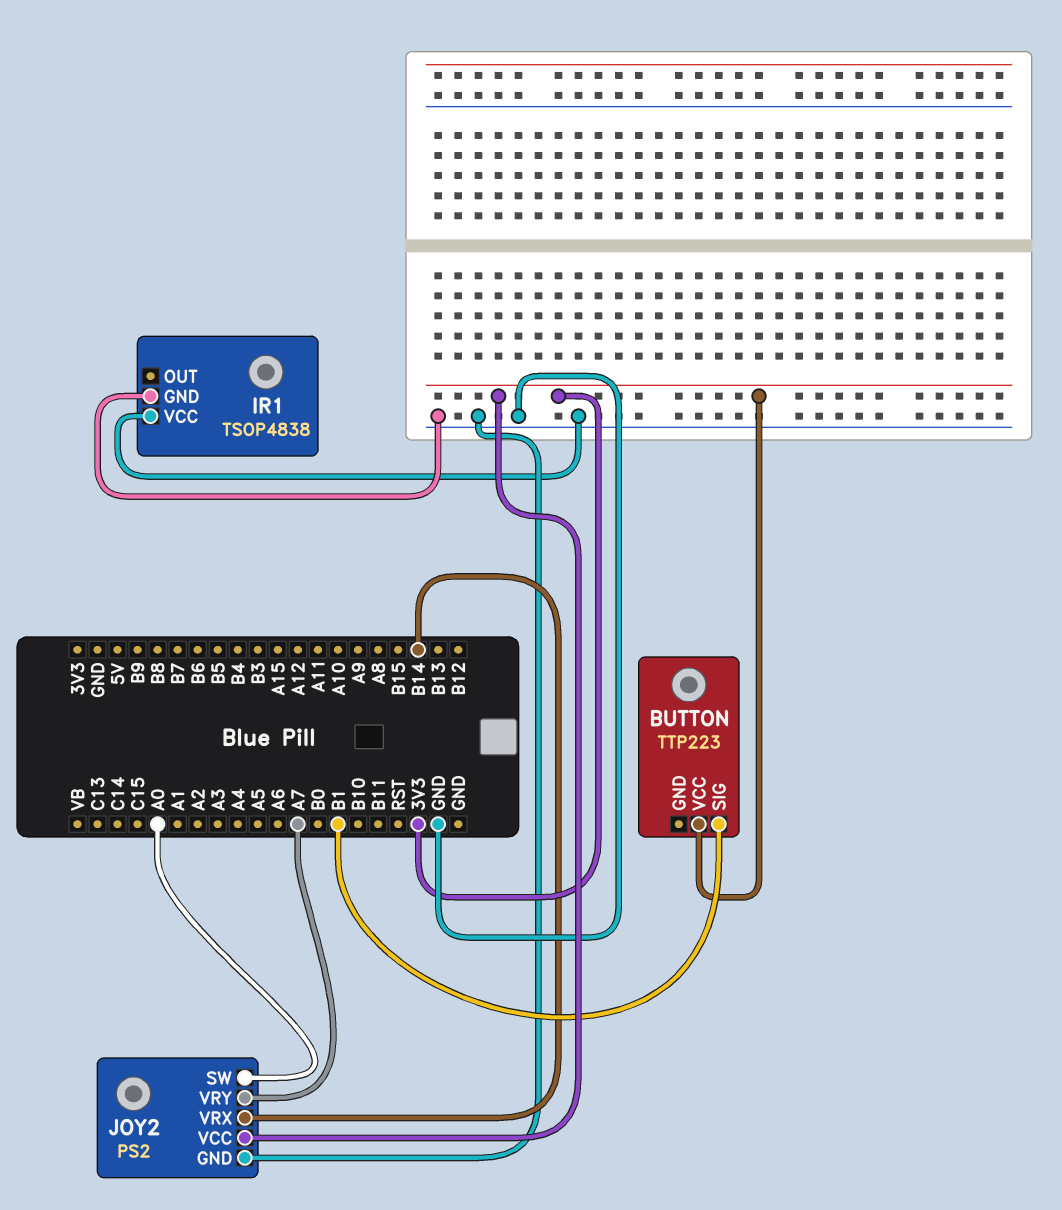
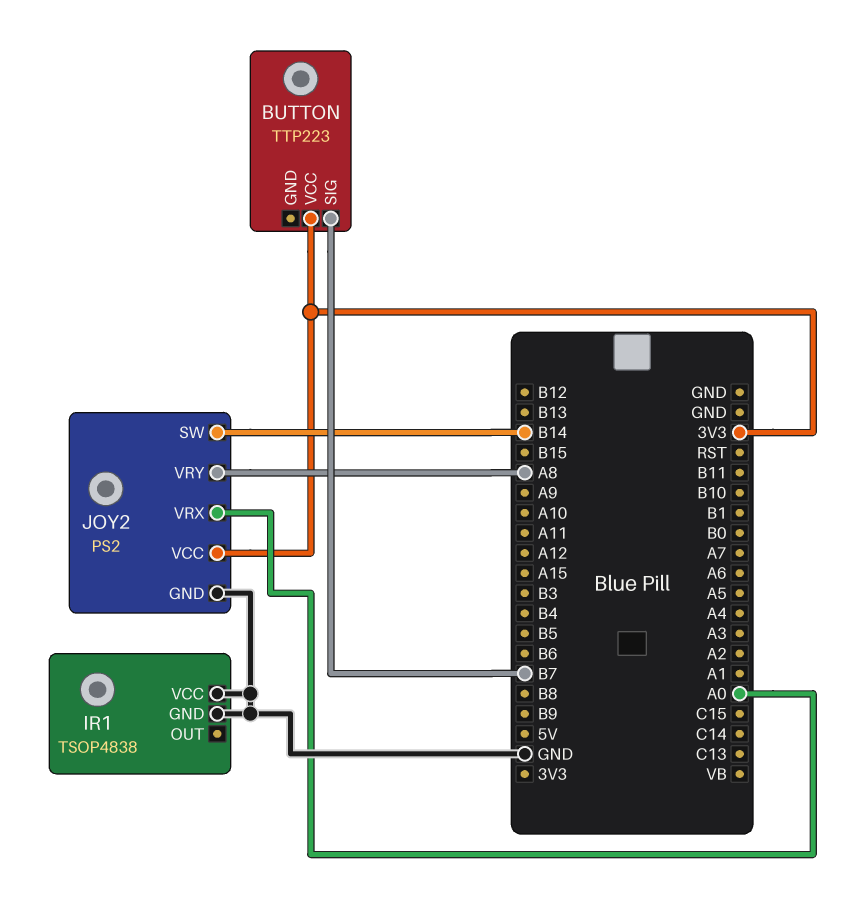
BUTTON pin SIG: B1 -> B7
JOY2 pin SW: A0 -> B14
JOY2 pin VRX: B14 -> A0
JOY2 pin VRY: A7 -> A8

